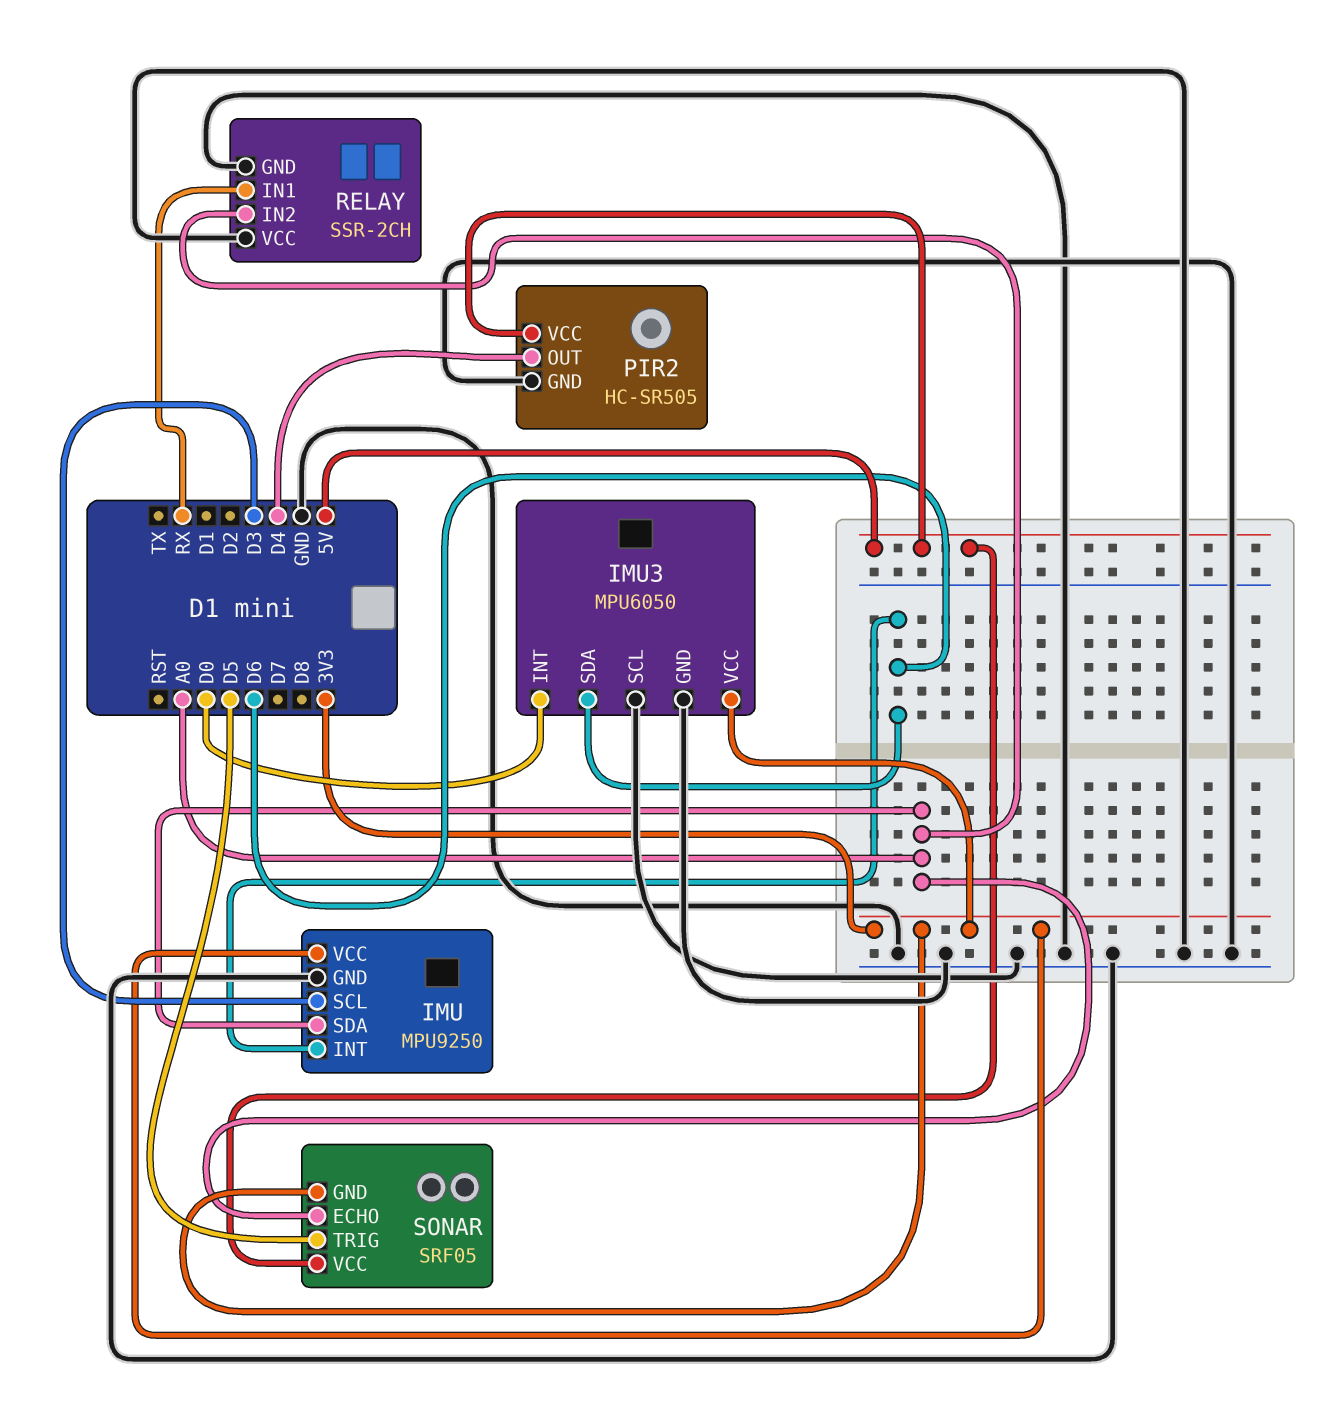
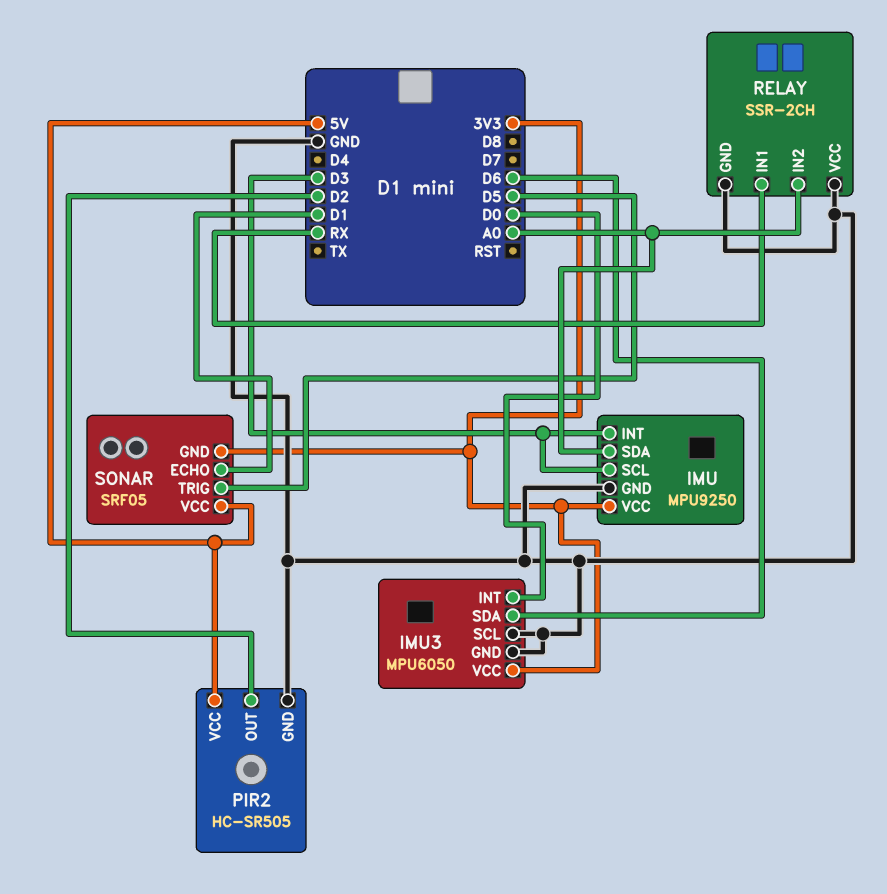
IMU pin INT: D6 -> D3
PIR2 pin OUT: D4 -> D2
SONAR pin ECHO: A0 -> D1

